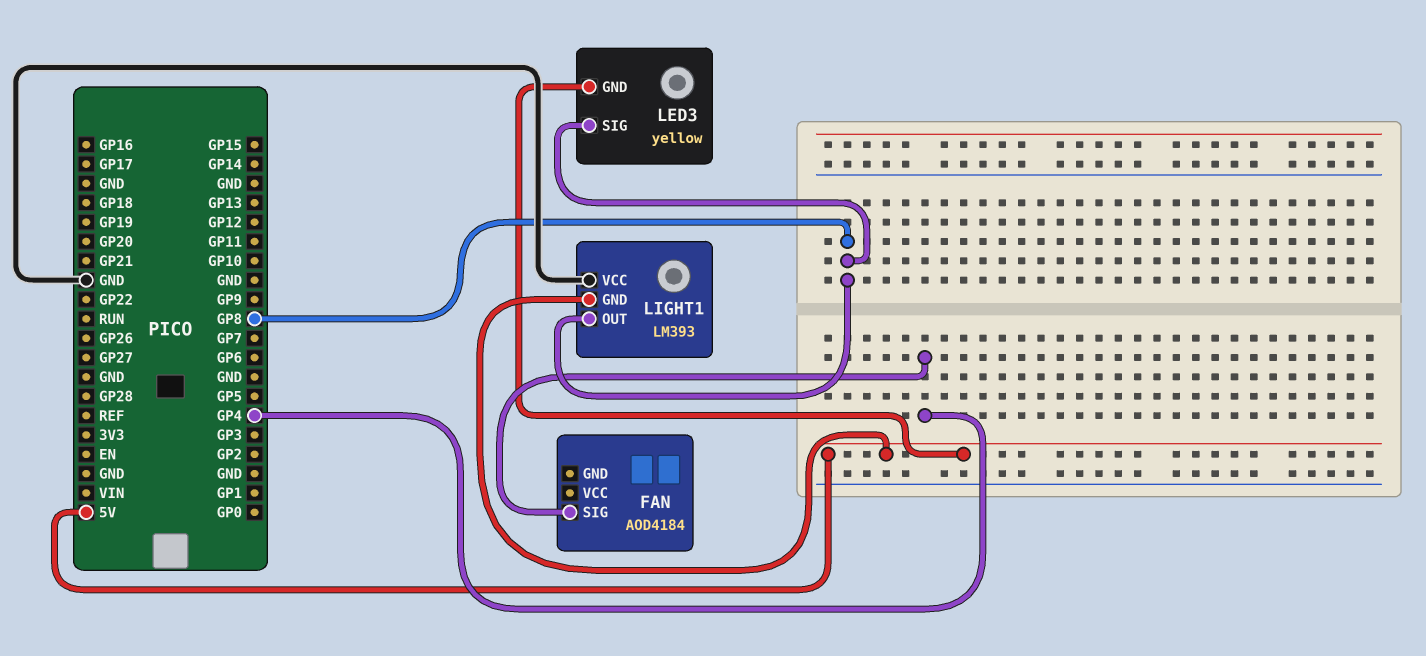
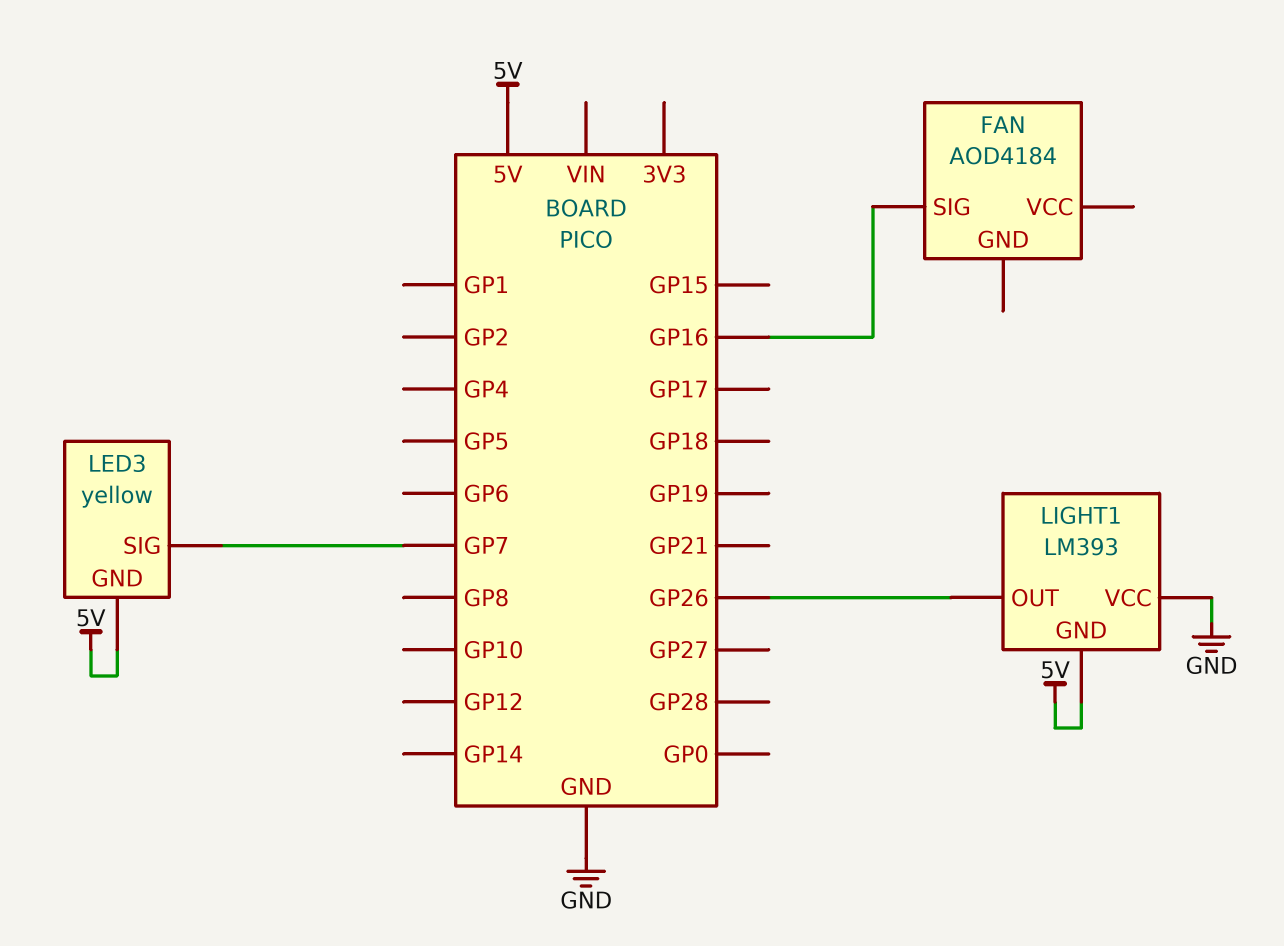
FAN pin SIG: GP4 -> GP16
LED3 pin SIG: GP8 -> GP7
LIGHT1 pin OUT: GP8 -> GP26

